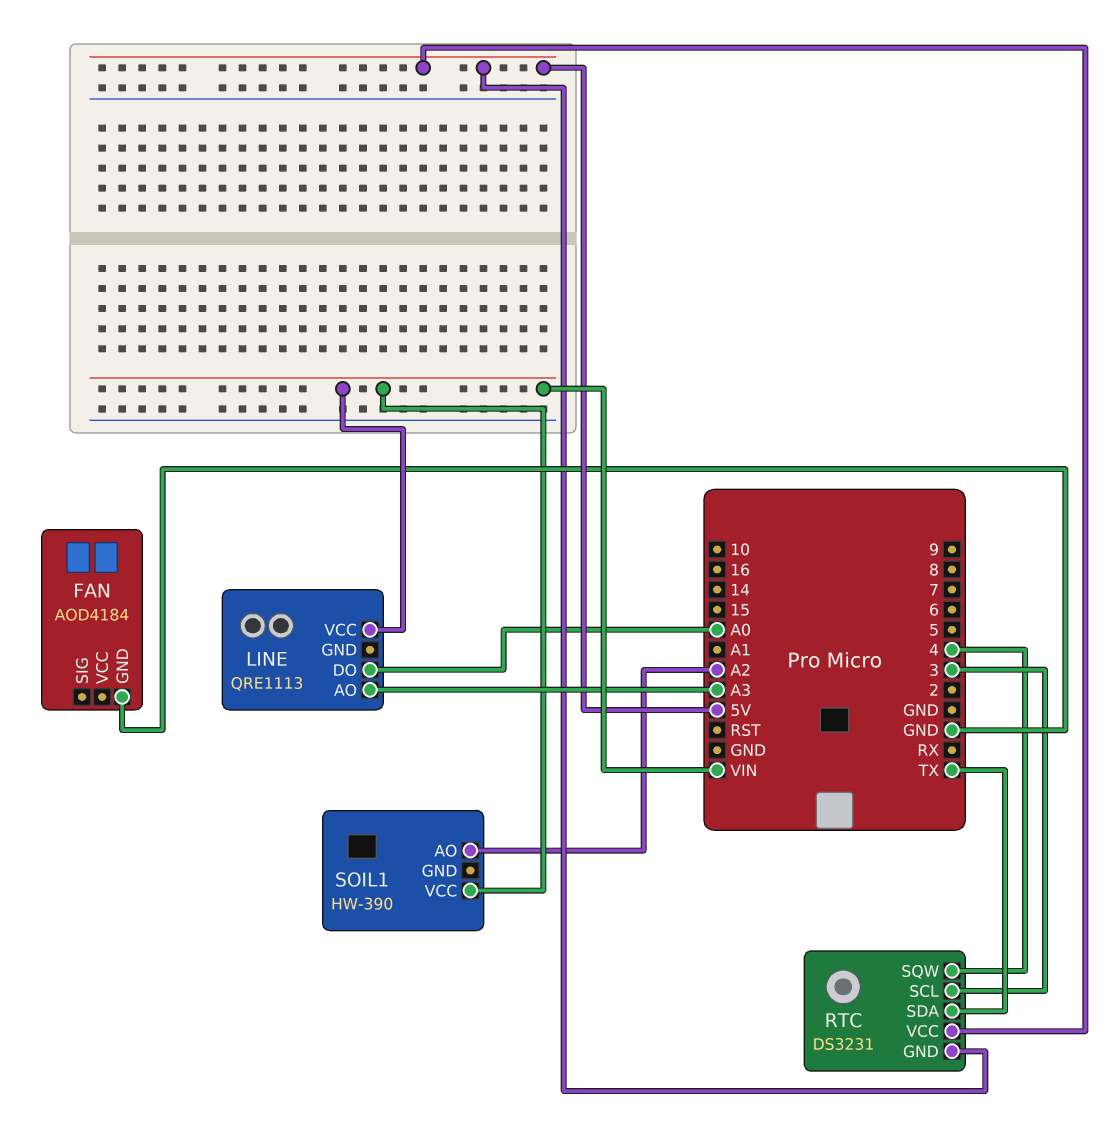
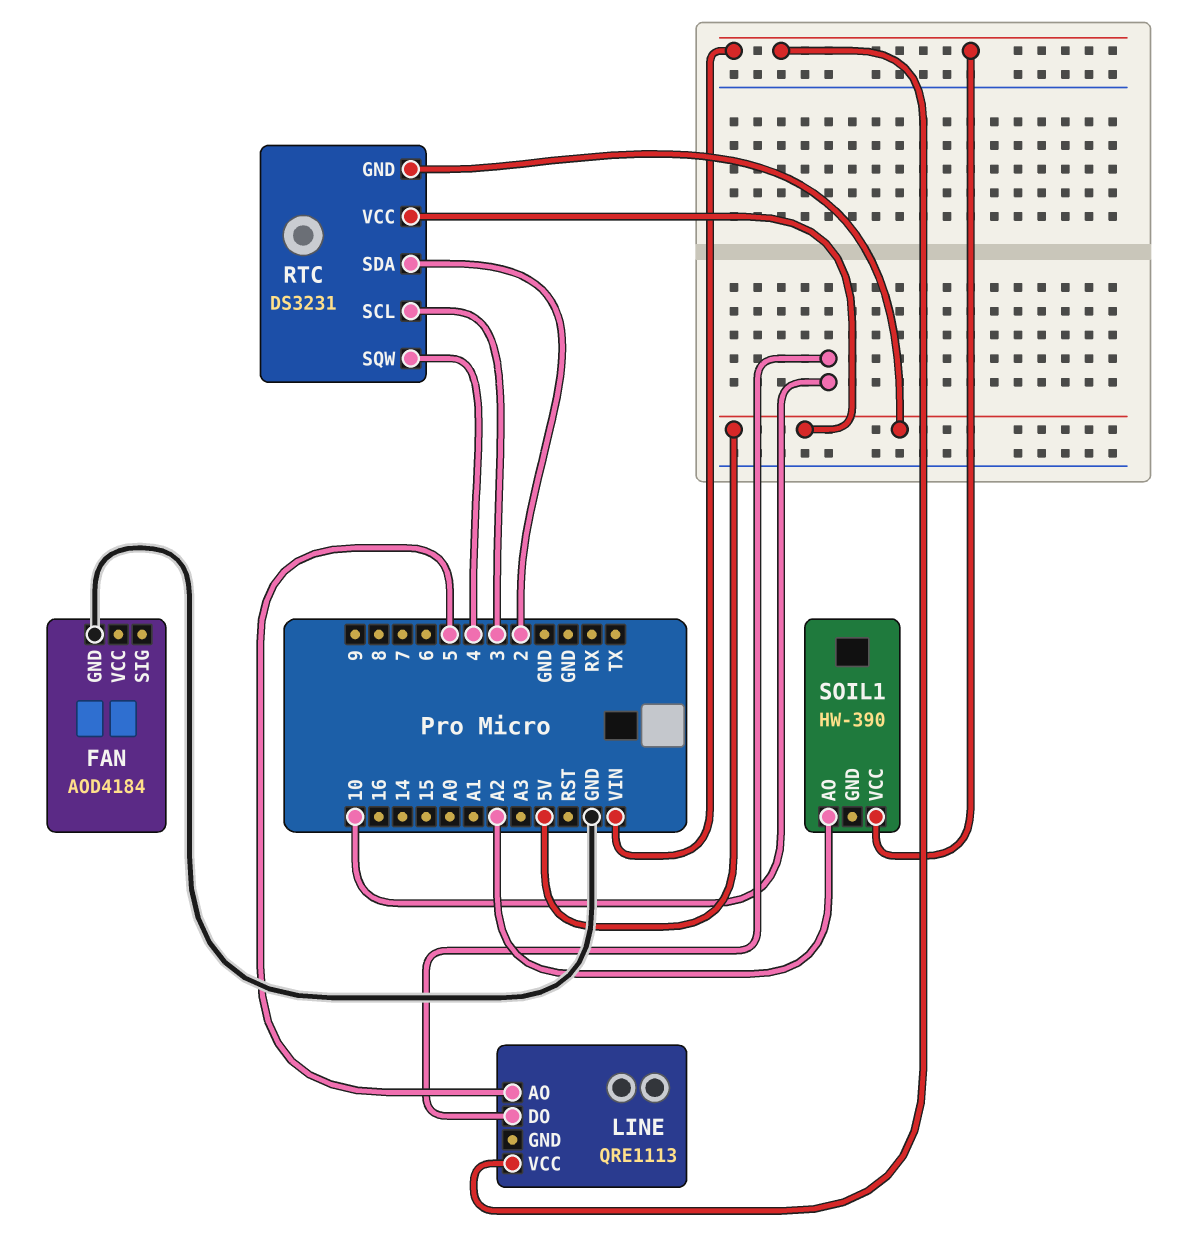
LINE pin AO: A3 -> 5
LINE pin DO: A0 -> 10
RTC pin SDA: TX -> 2

